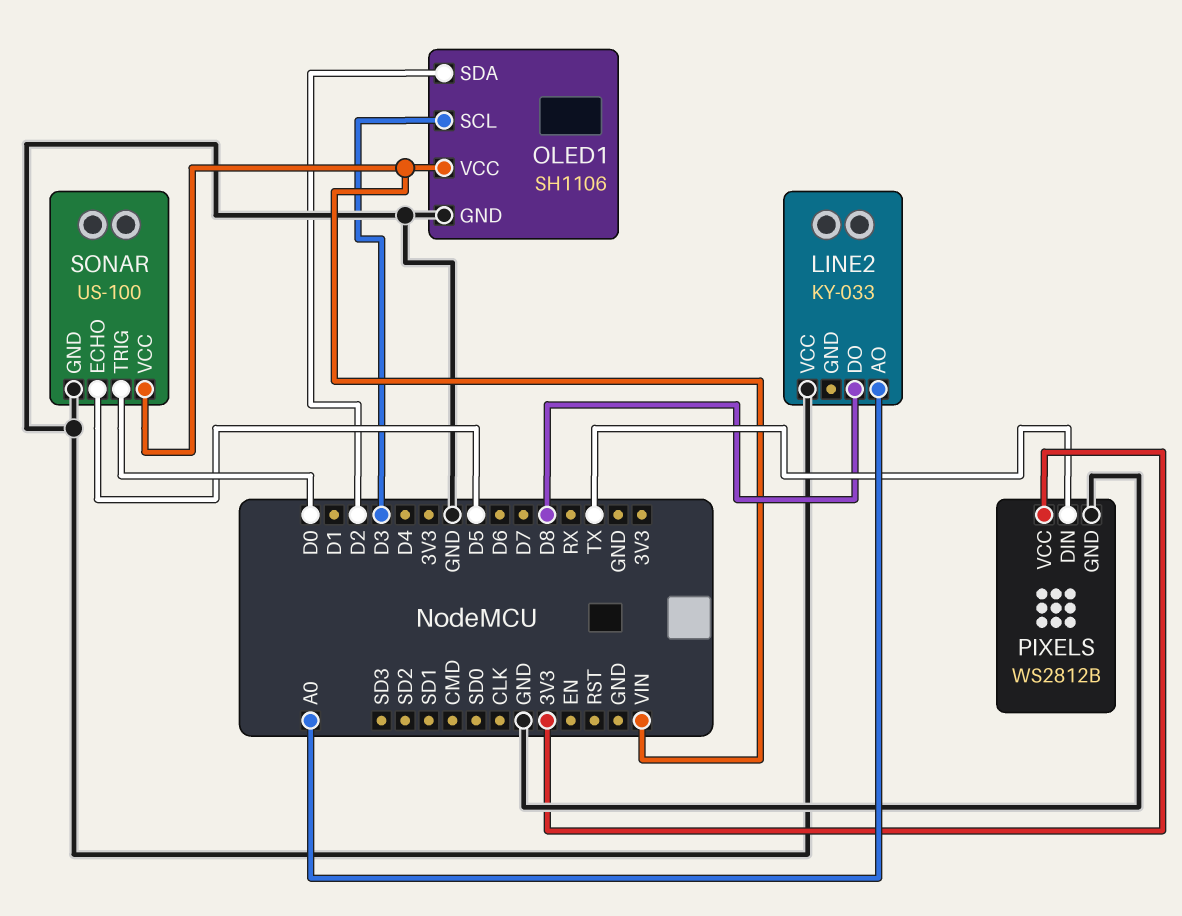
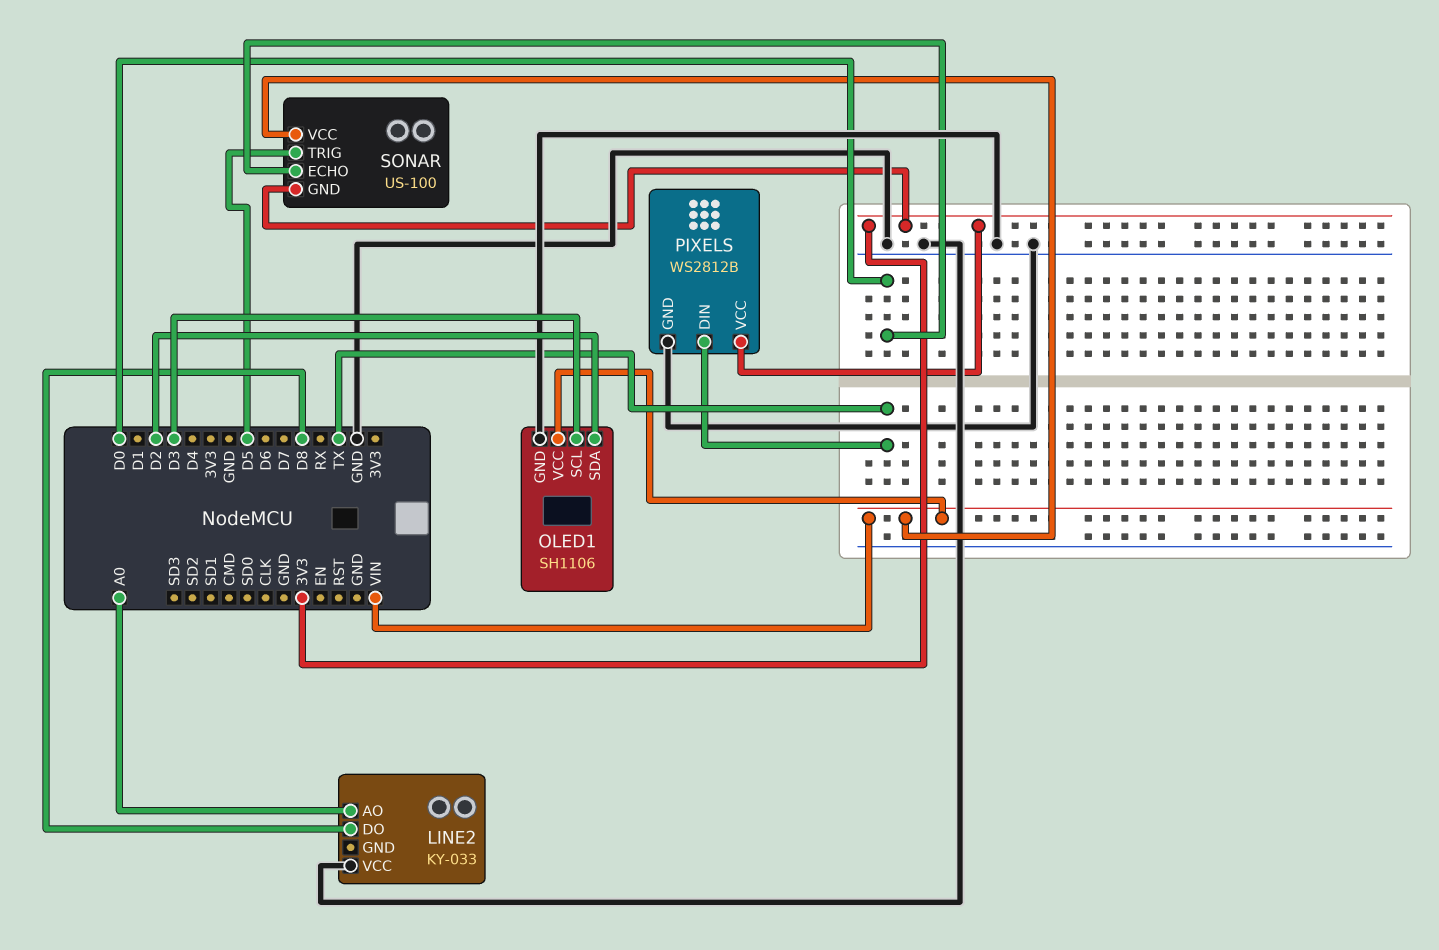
SONAR pin ECHO: D5 -> D0
SONAR pin GND: GND -> 3V3
SONAR pin TRIG: D0 -> D5

